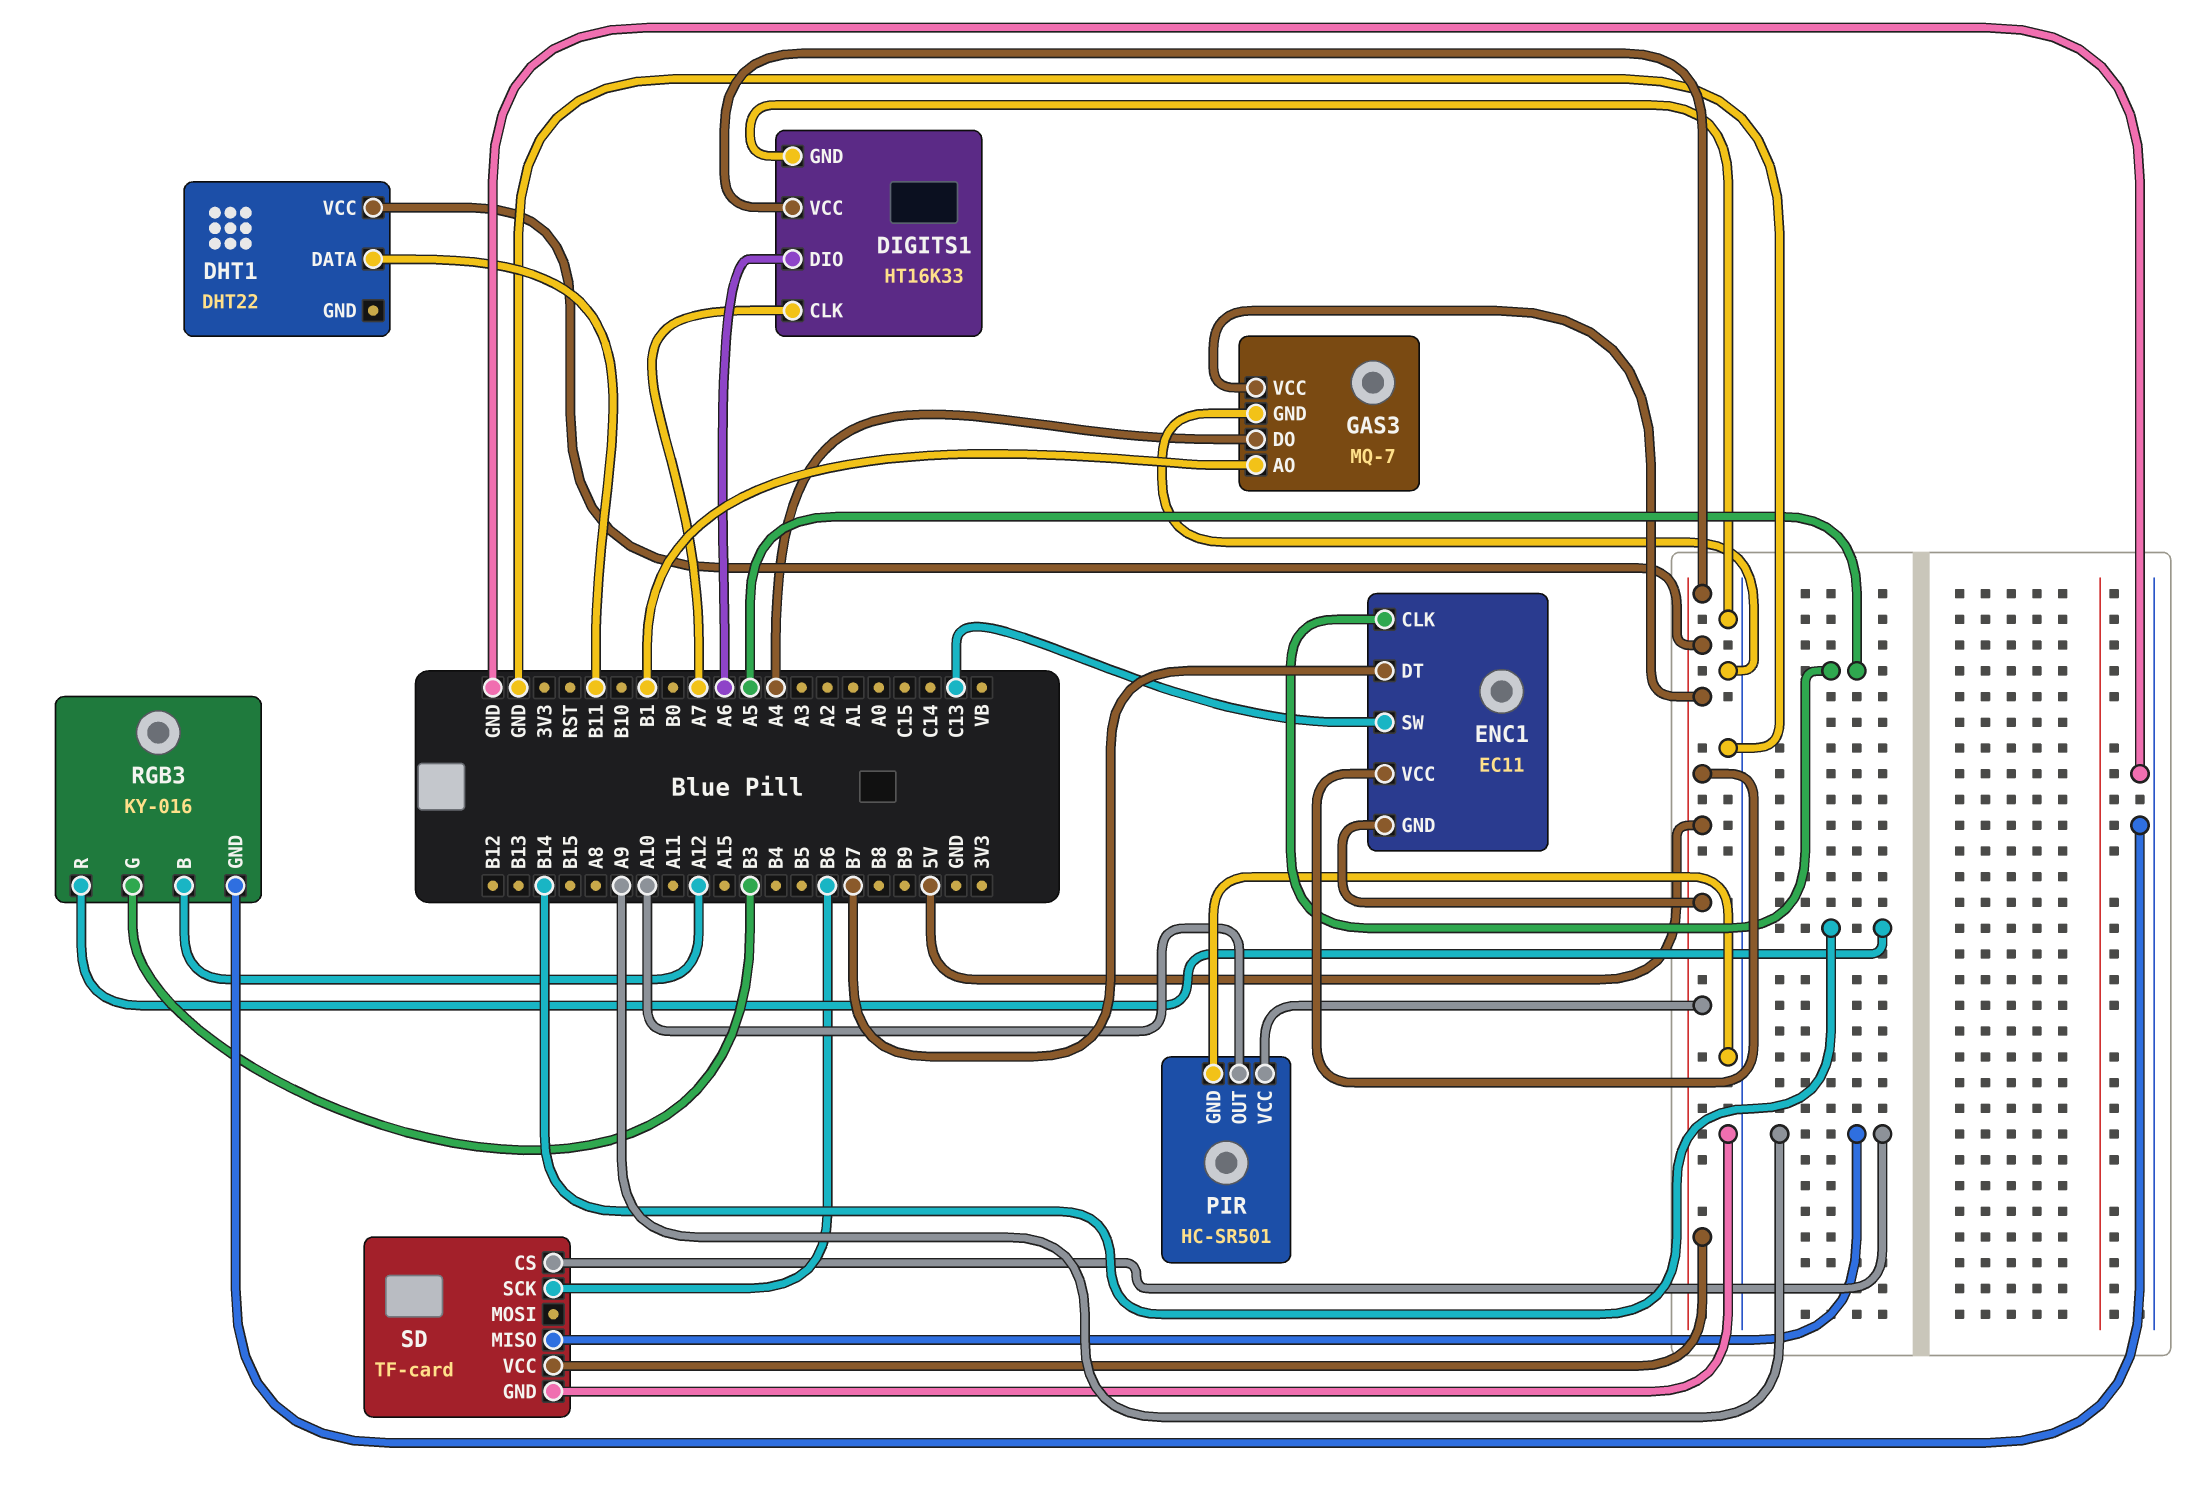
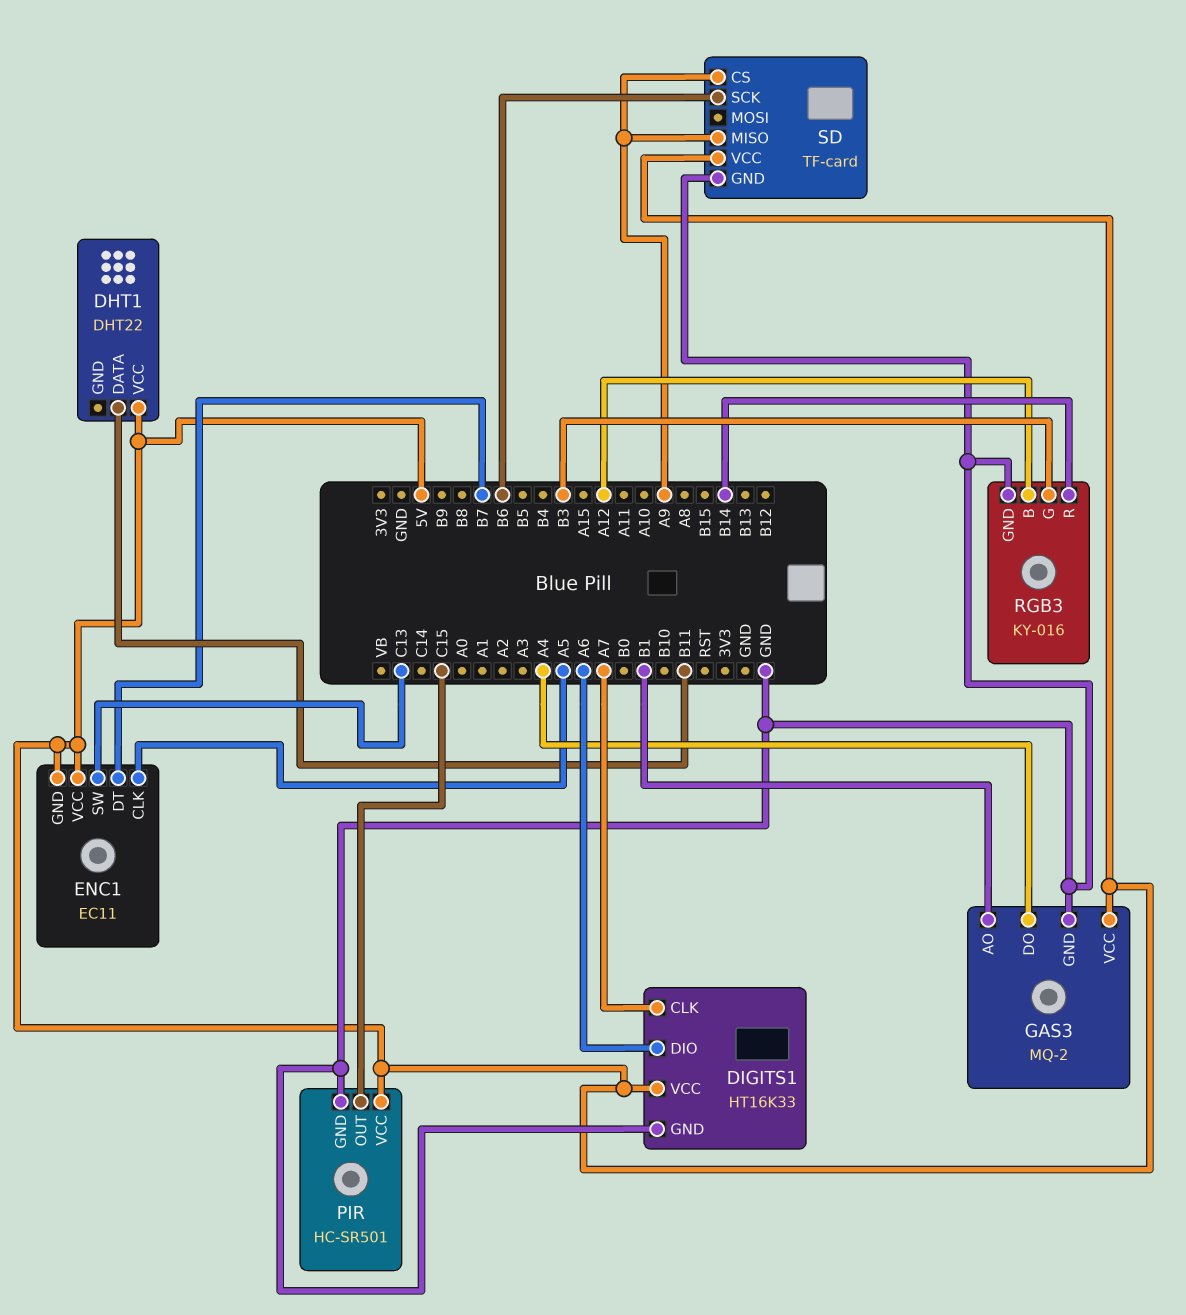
GAS3: MQ-7 -> MQ-2
PIR pin OUT: A10 -> C15

